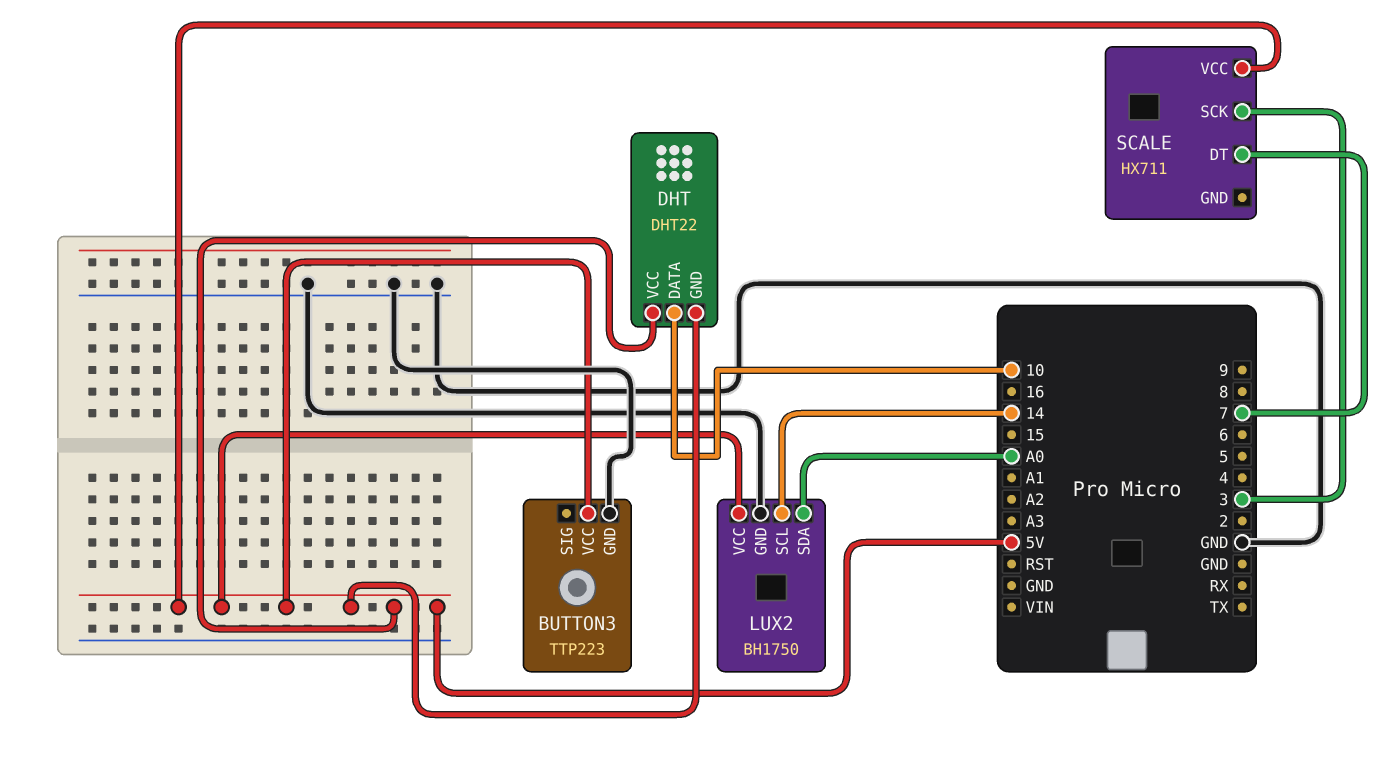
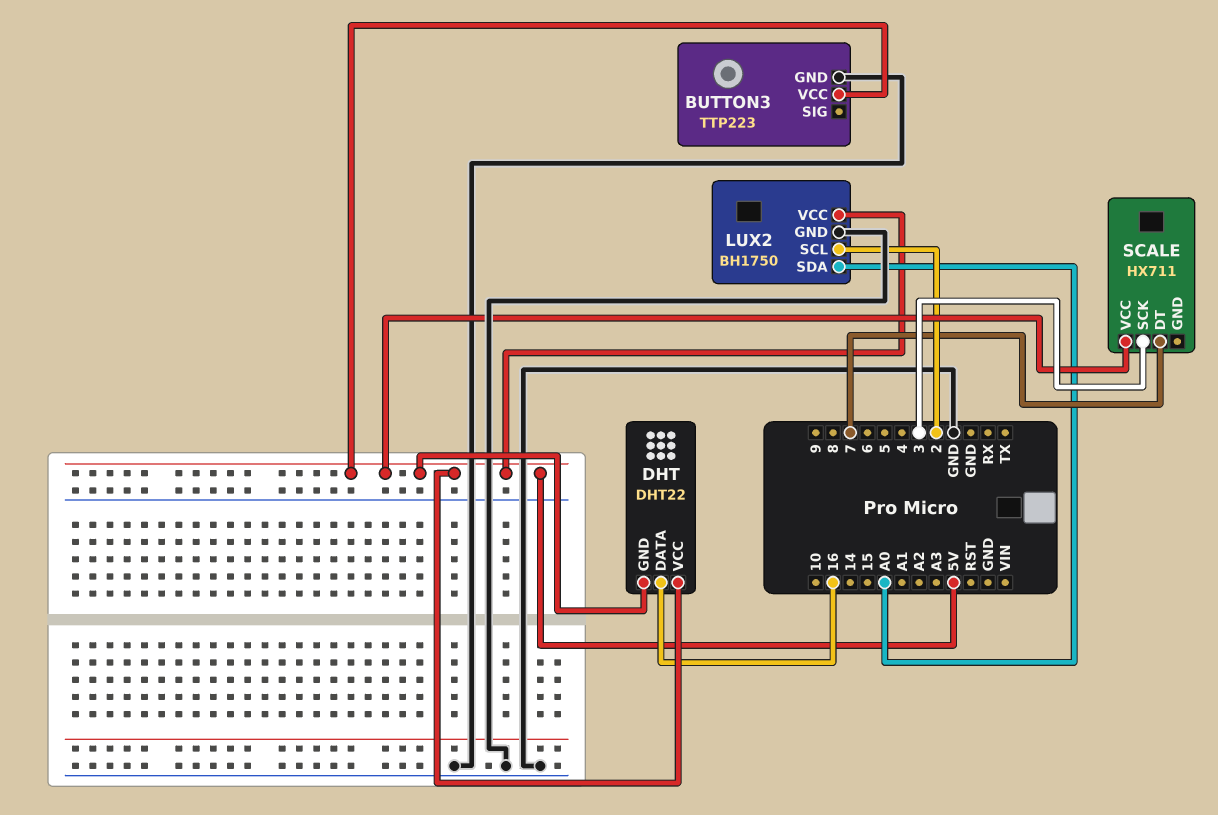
DHT pin DATA: 10 -> 16
LUX2 pin SCL: 14 -> 2

